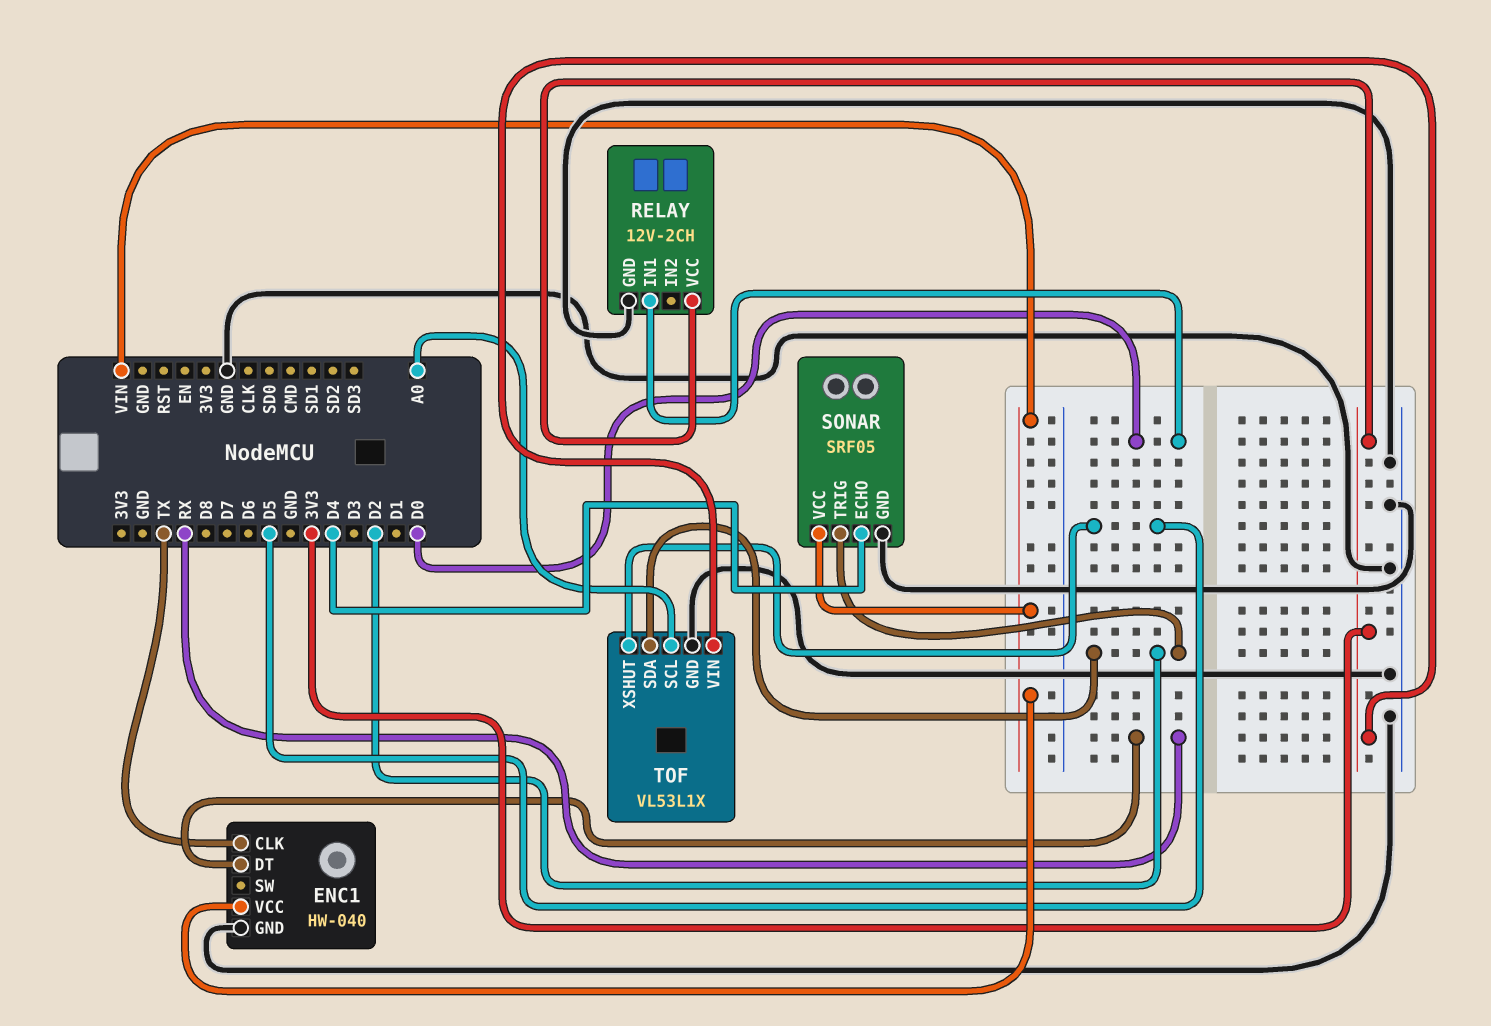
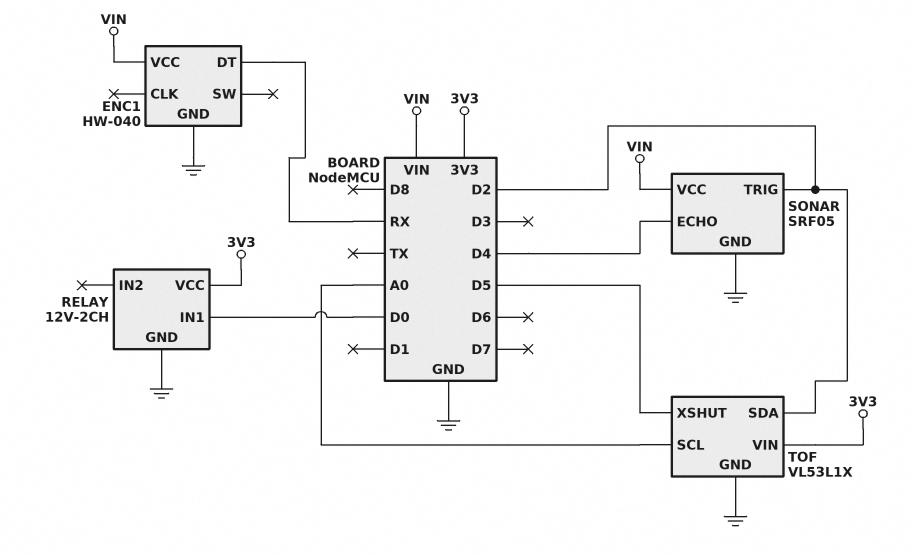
ENC1 pin CLK: TX -> none

